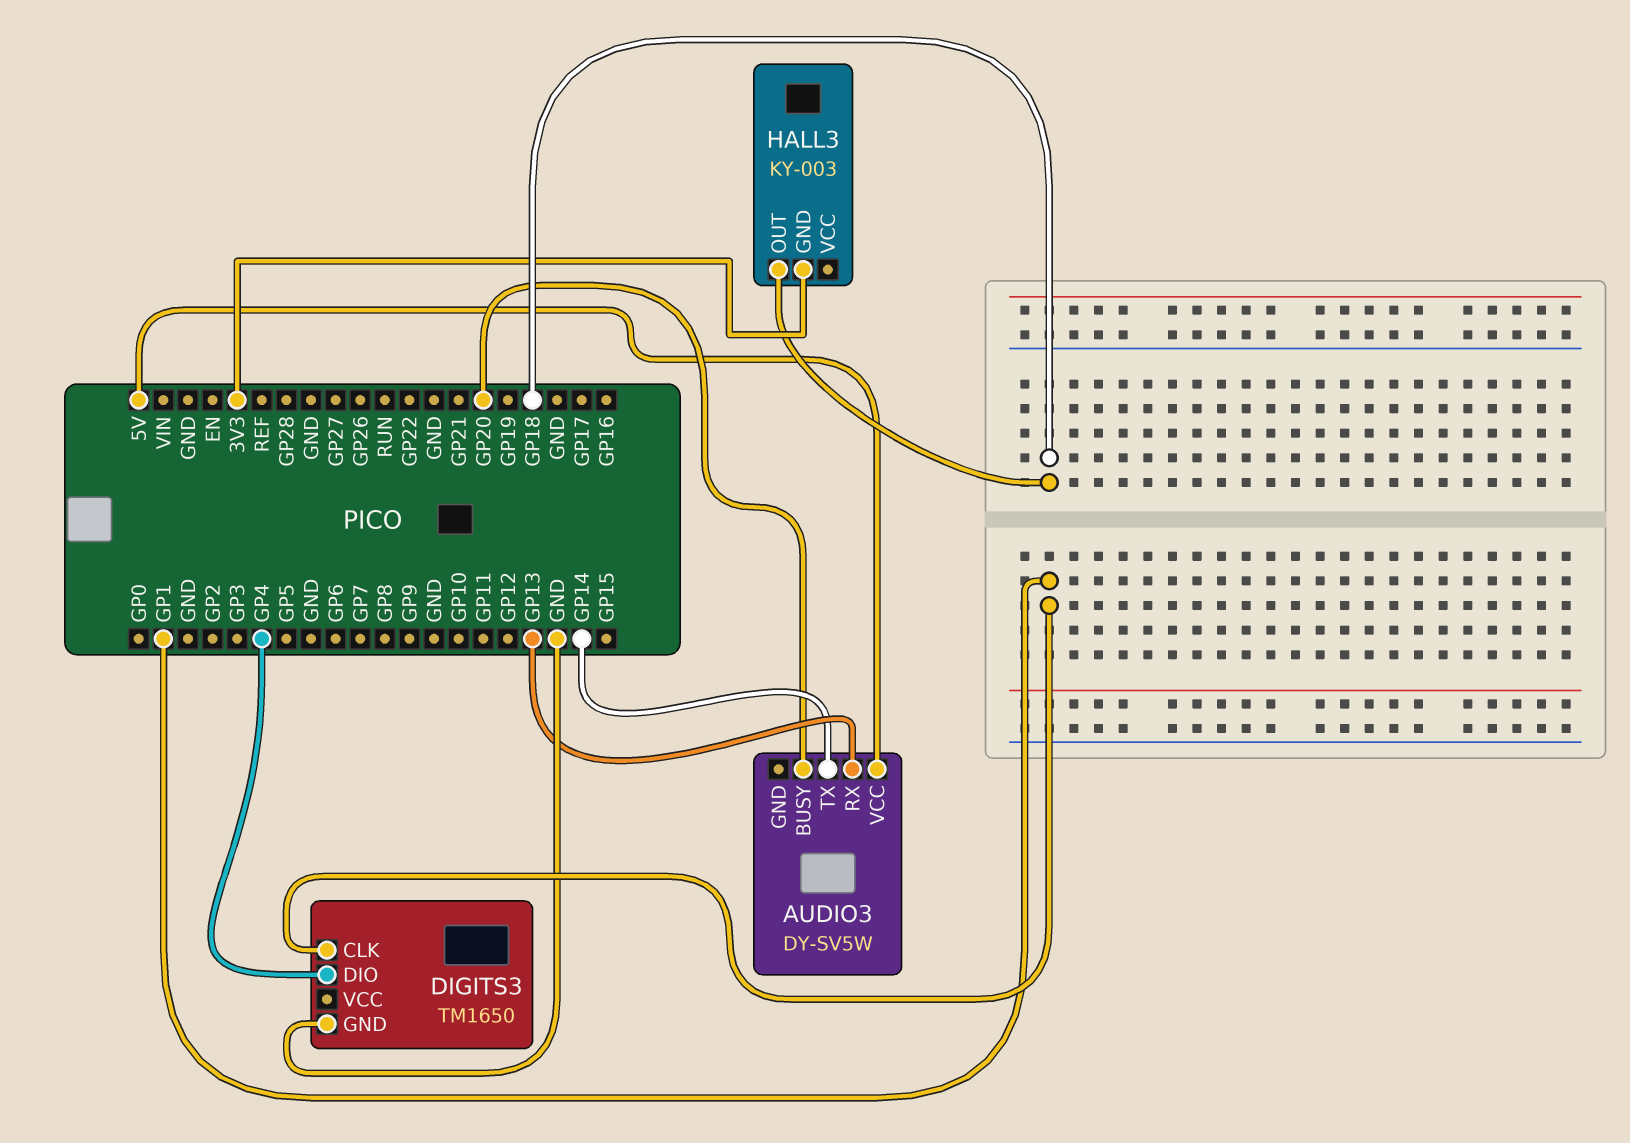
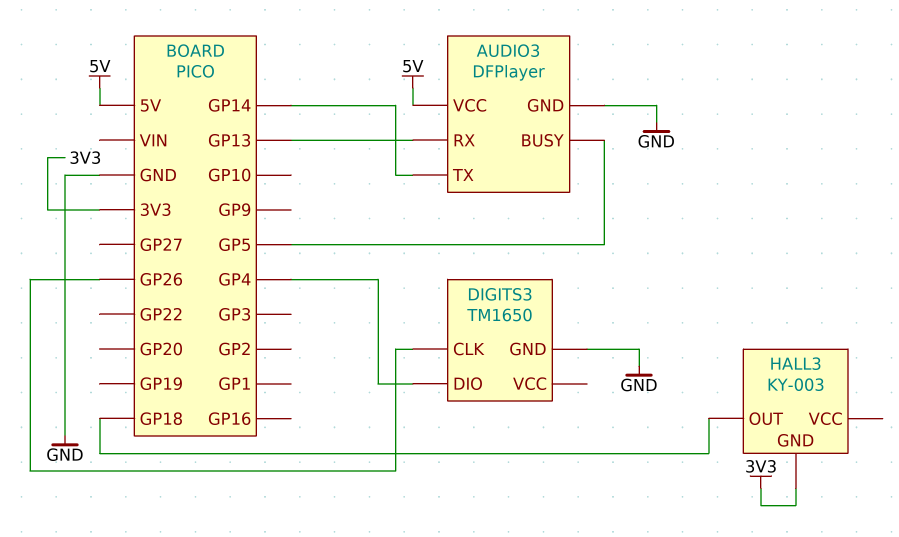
AUDIO3: DY-SV5W -> DFPlayer
AUDIO3 pin BUSY: GP20 -> GP5
AUDIO3 pin GND: none -> GND
DIGITS3 pin CLK: GP1 -> GP26

